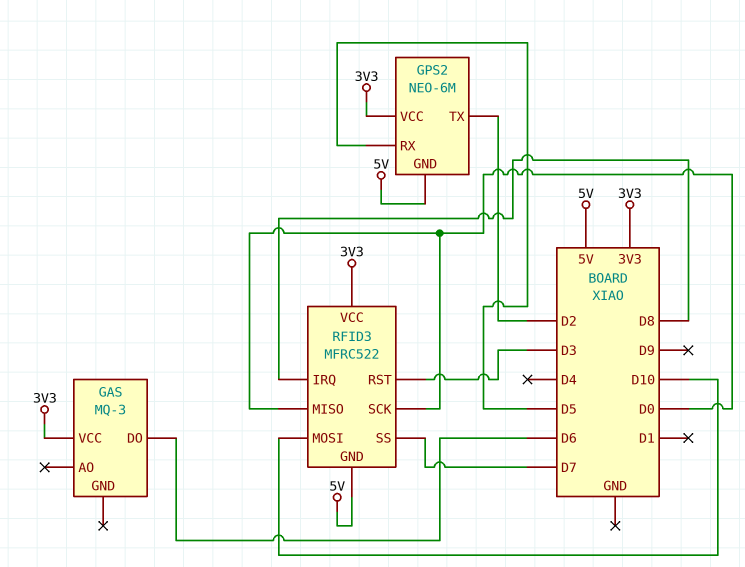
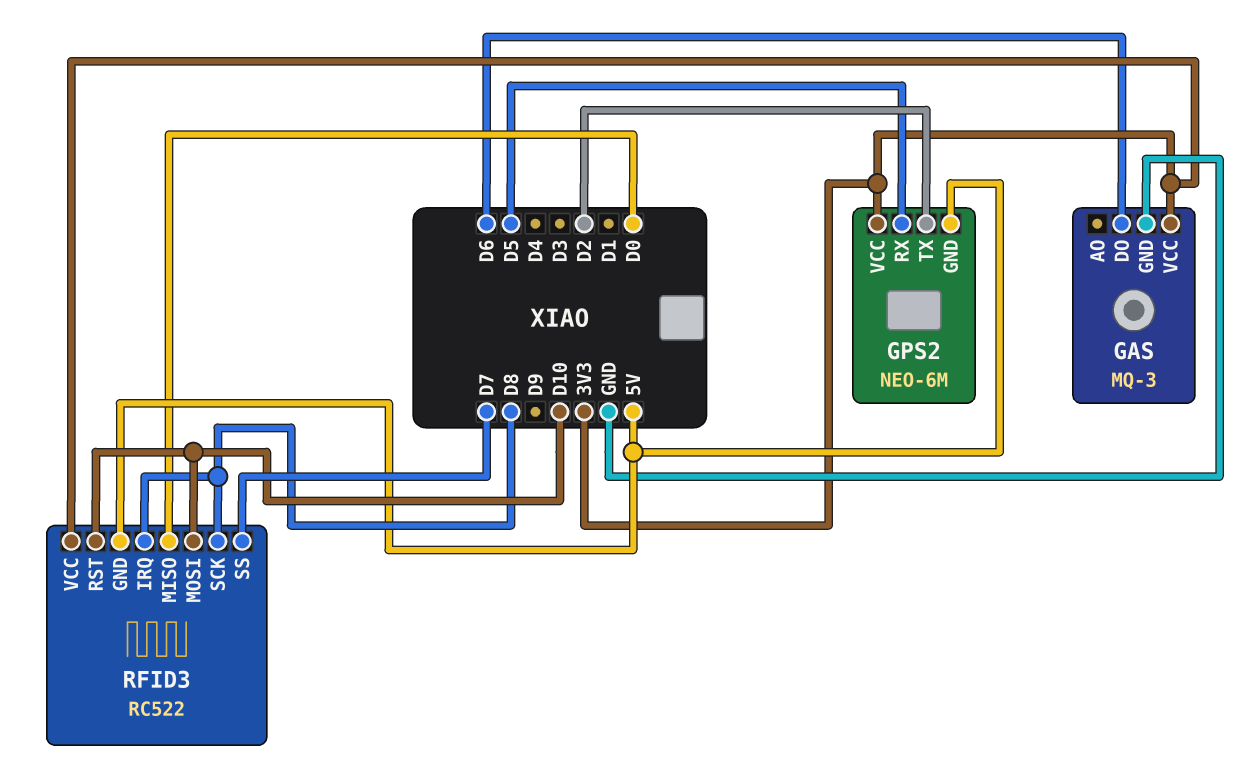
GAS pin GND: none -> GND
RFID3: MFRC522 -> RC522
RFID3 pin RST: D3 -> D10
RFID3 pin SCK: D0 -> D8

